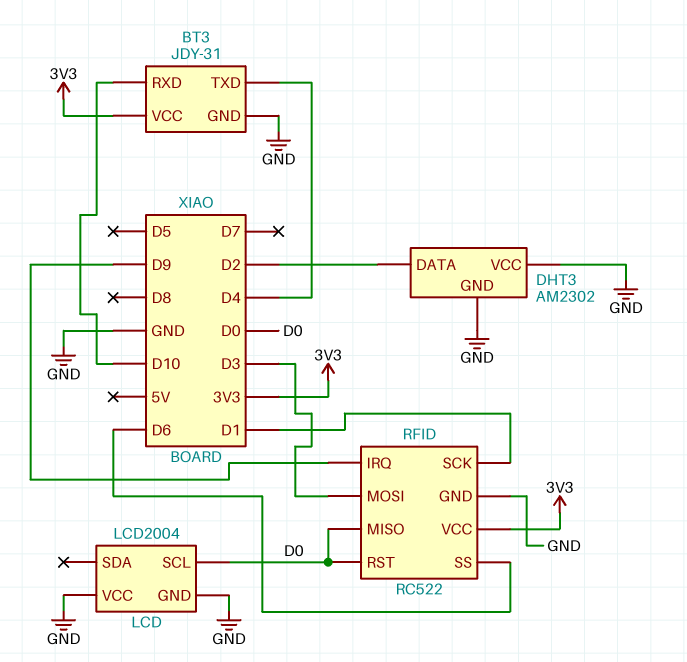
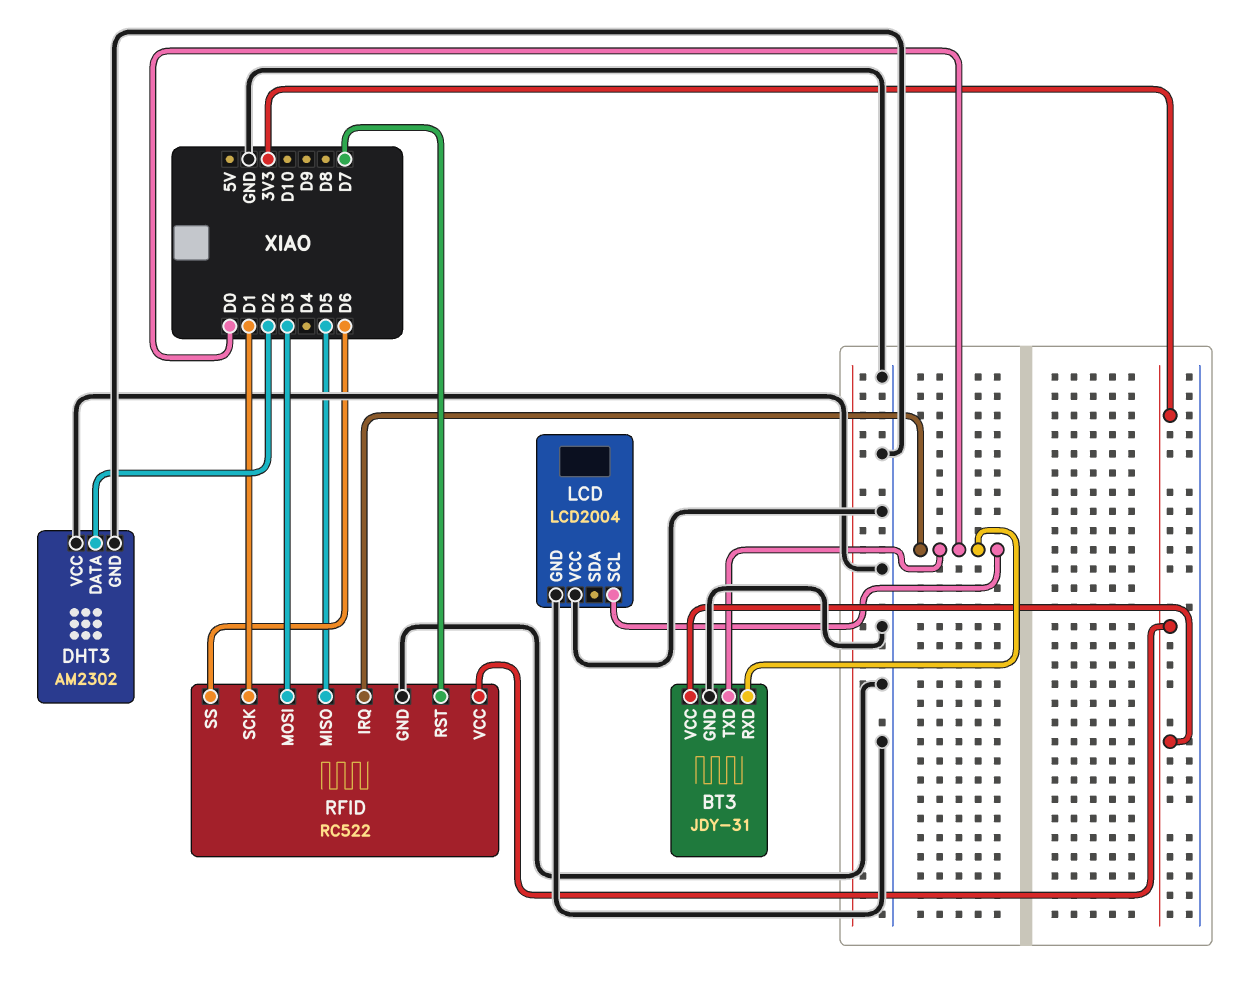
BT3 pin RXD: D10 -> D0
BT3 pin TXD: D4 -> D0
RFID pin IRQ: D9 -> D0
RFID pin MISO: D0 -> D5
RFID pin RST: D0 -> D7

